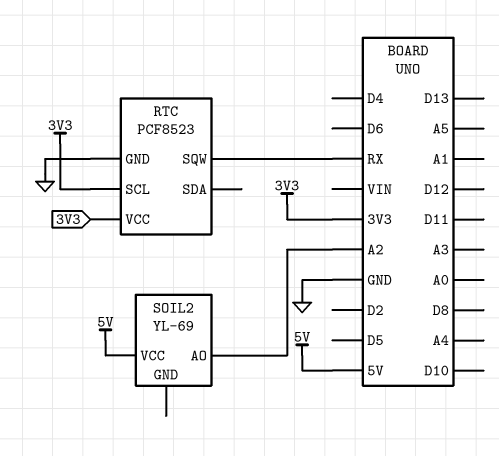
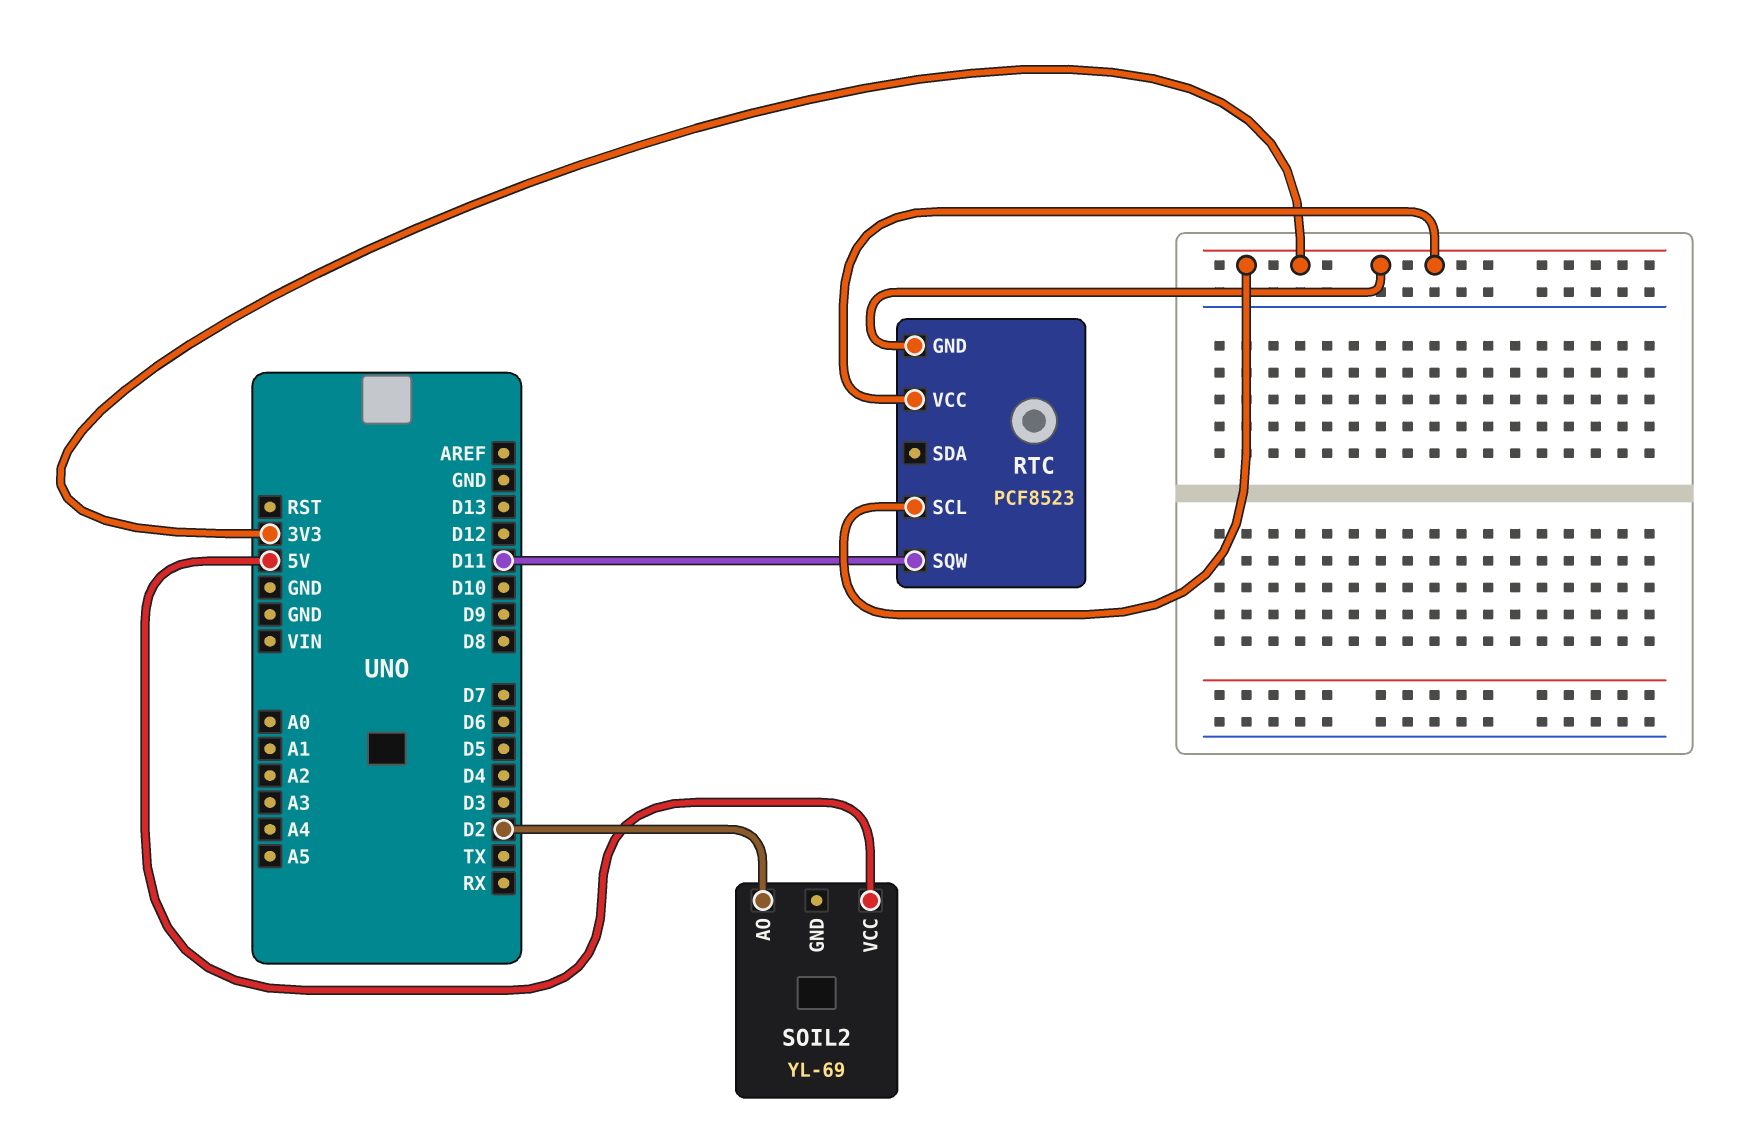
RTC pin GND: GND -> 3V3
RTC pin SQW: RX -> D11
SOIL2 pin AO: A2 -> D2

